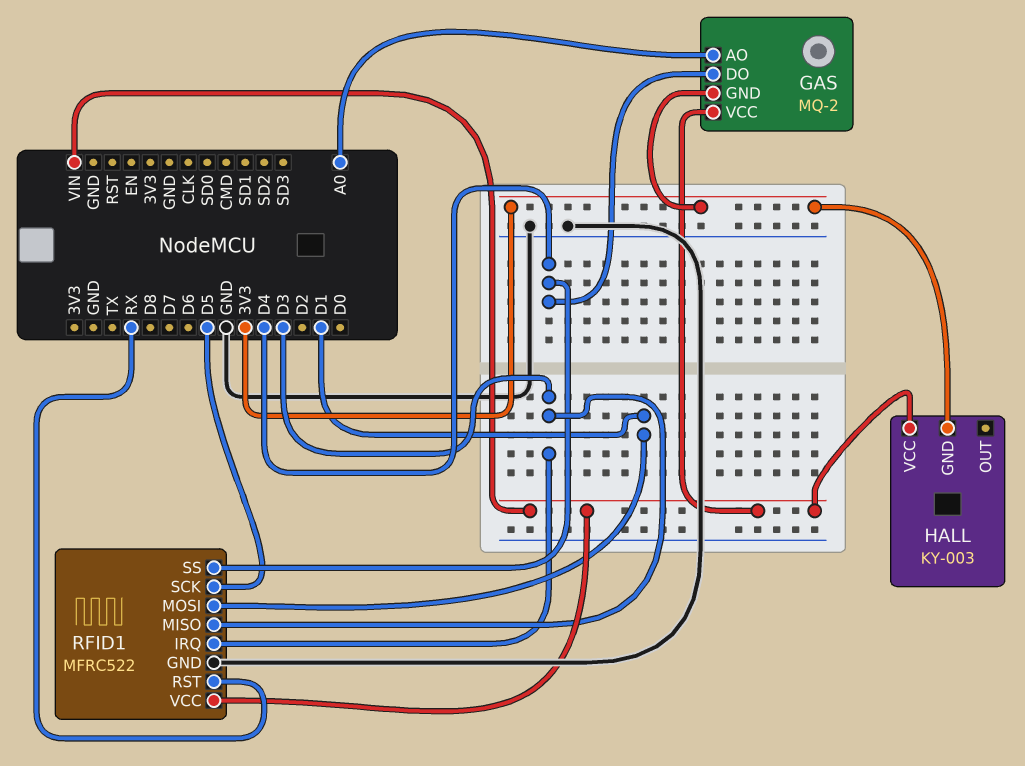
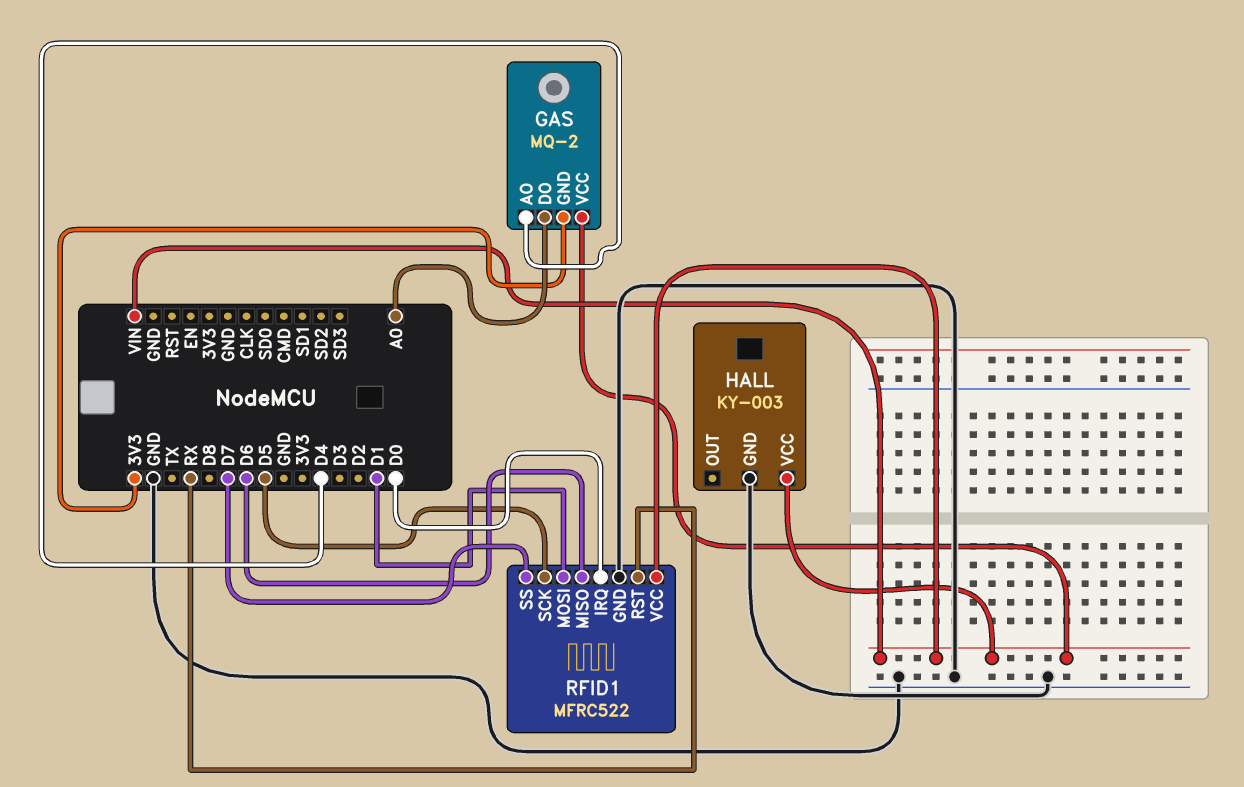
GAS pin AO: A0 -> D4
GAS pin DO: D4 -> A0
HALL pin GND: 3V3 -> GND
RFID1 pin IRQ: D3 -> D0
RFID1 pin MISO: D3 -> D6
RFID1 pin SS: D4 -> D7

